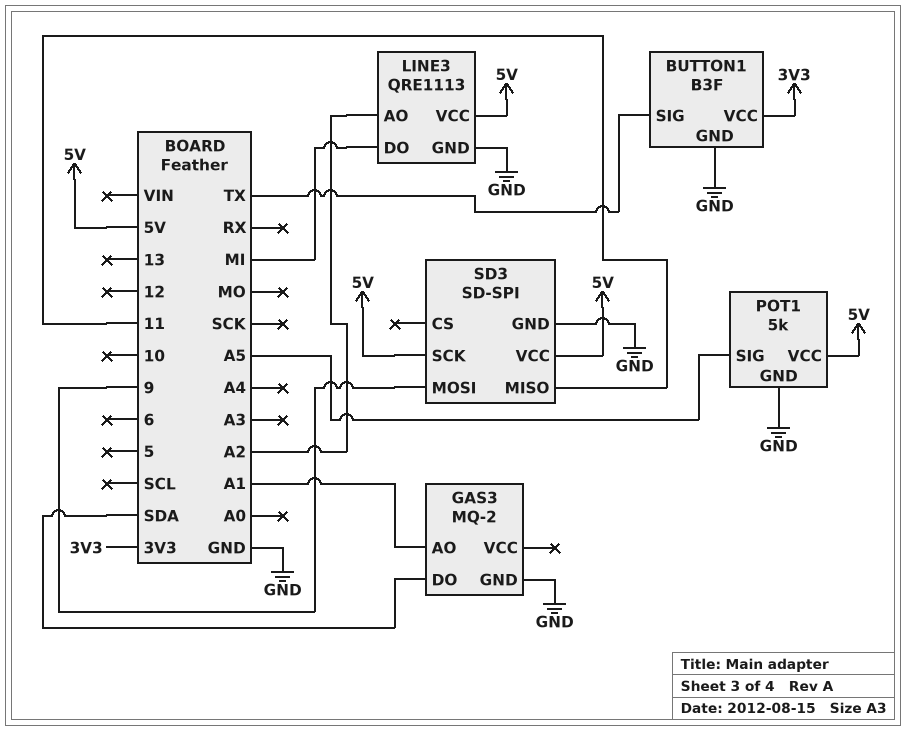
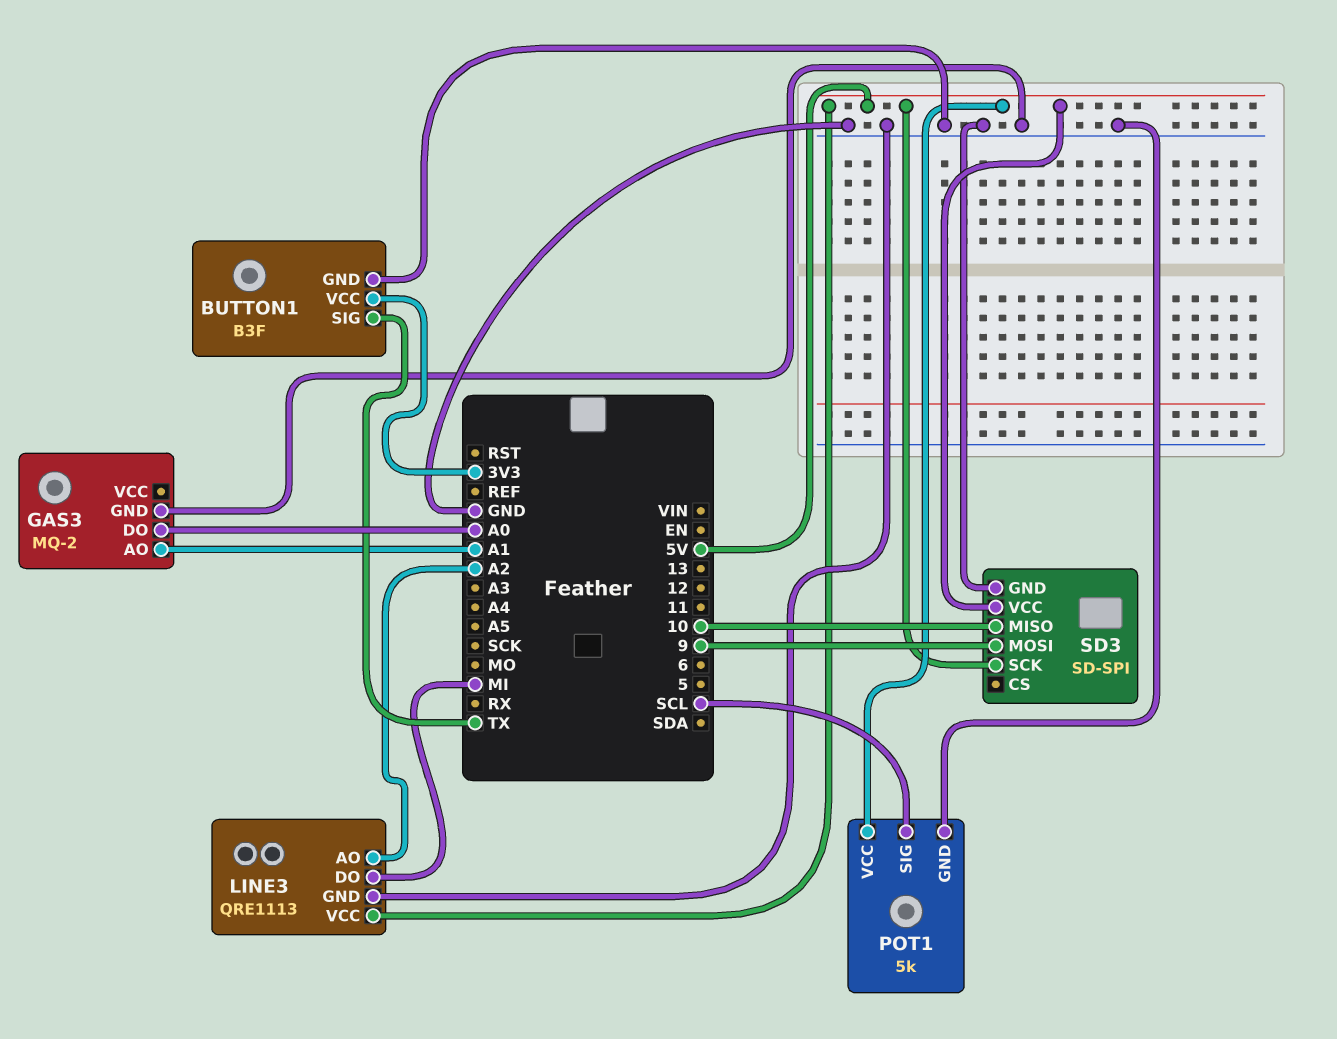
GAS3 pin DO: SDA -> A0
POT1 pin SIG: A5 -> SCL
SD3 pin MISO: 11 -> 10

